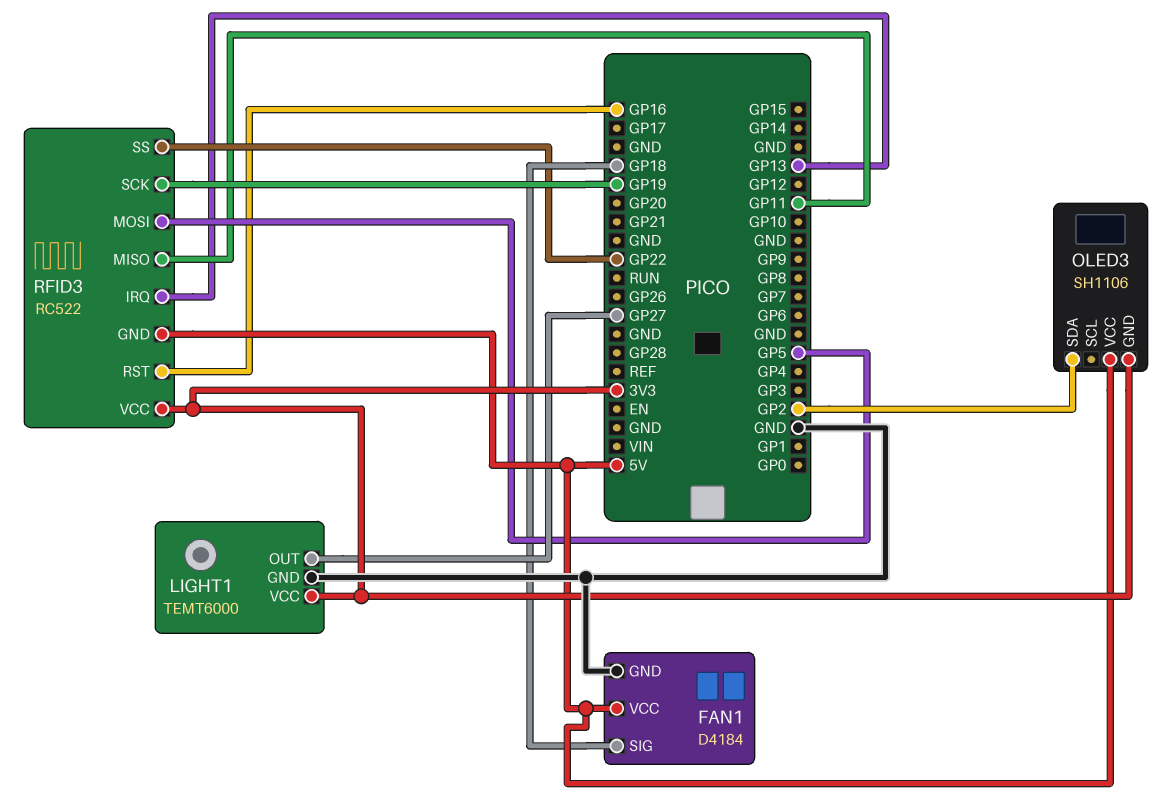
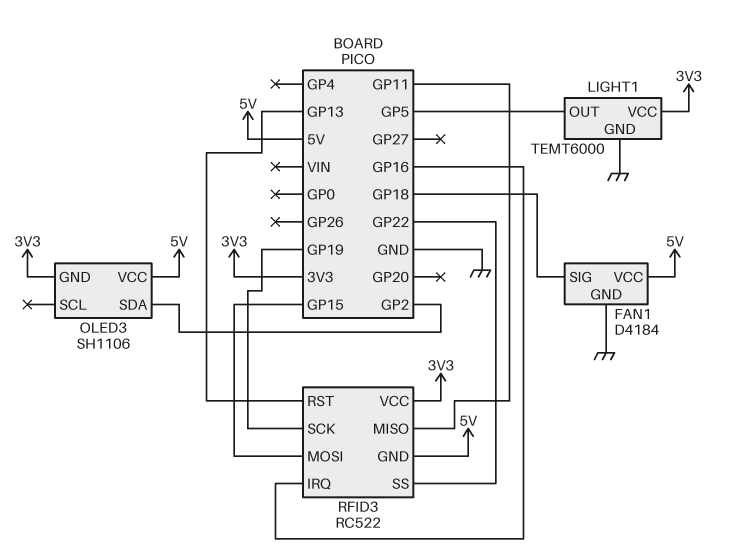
LIGHT1 pin OUT: GP27 -> GP5
RFID3 pin IRQ: GP13 -> GP16
RFID3 pin MOSI: GP5 -> GP15
RFID3 pin RST: GP16 -> GP13

